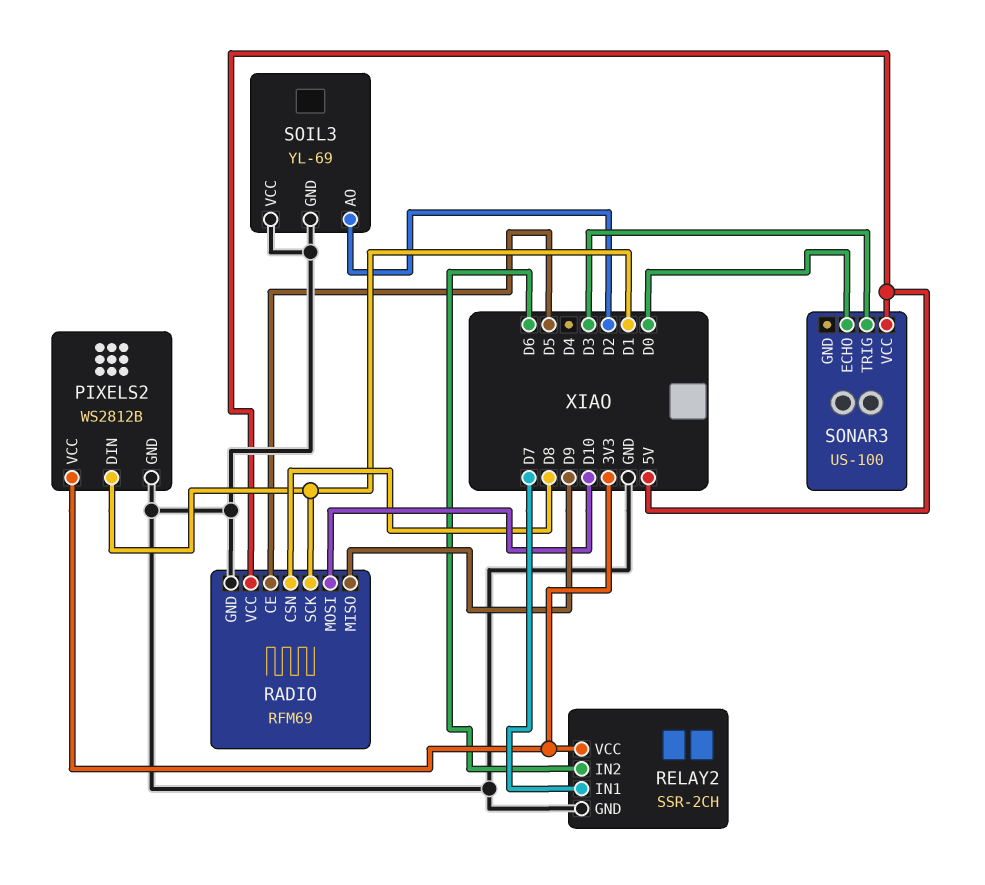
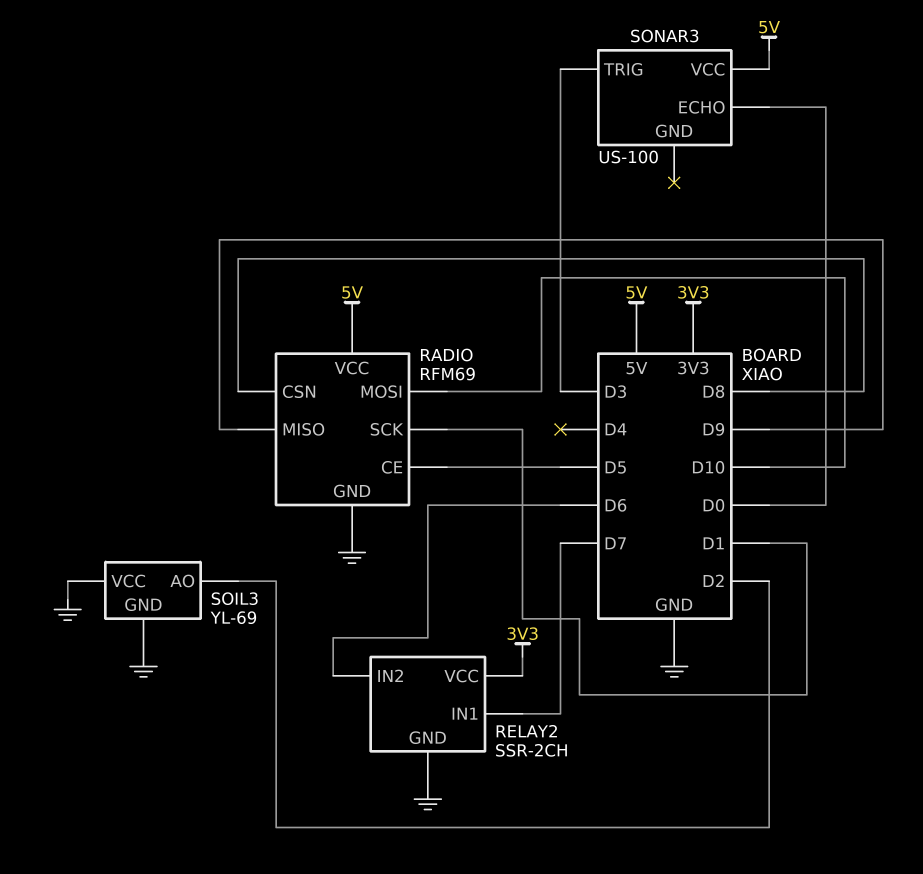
PIXELS2: WS2812B -> none
PIXELS2 pin DIN: D1 -> none
PIXELS2 pin GND: GND -> none
PIXELS2 pin VCC: 3V3 -> none

